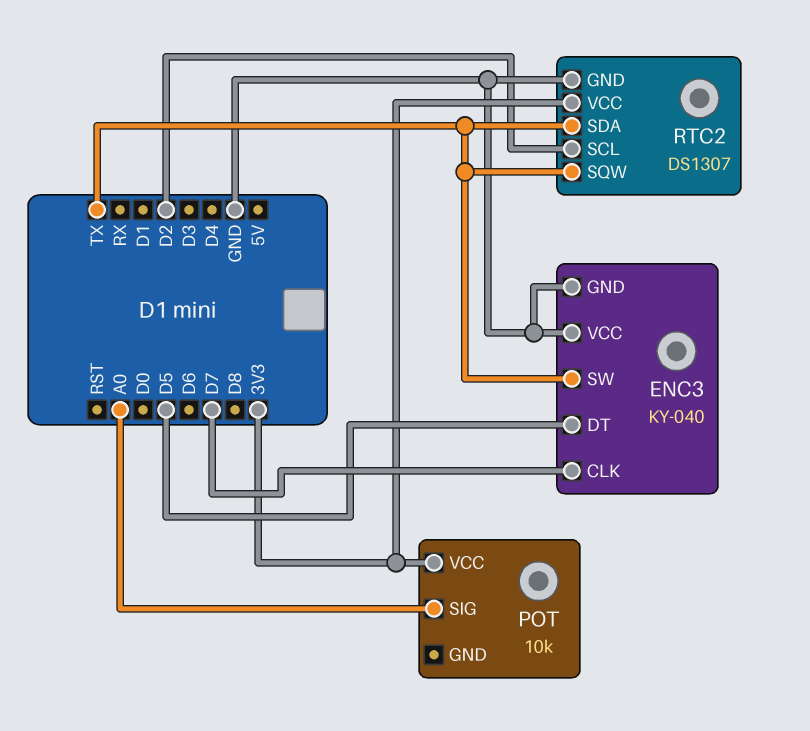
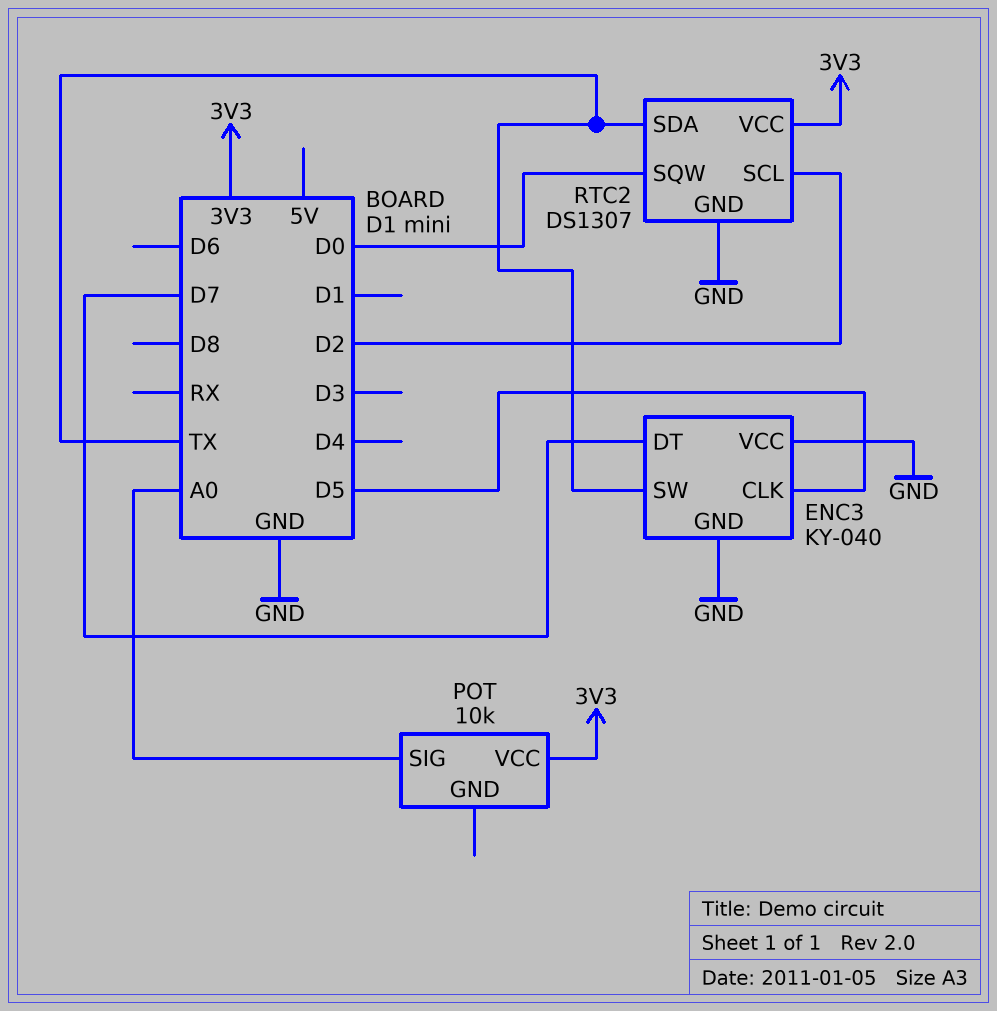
ENC3 pin CLK: D7 -> D5
ENC3 pin DT: D5 -> D7
RTC2 pin SQW: TX -> D0

